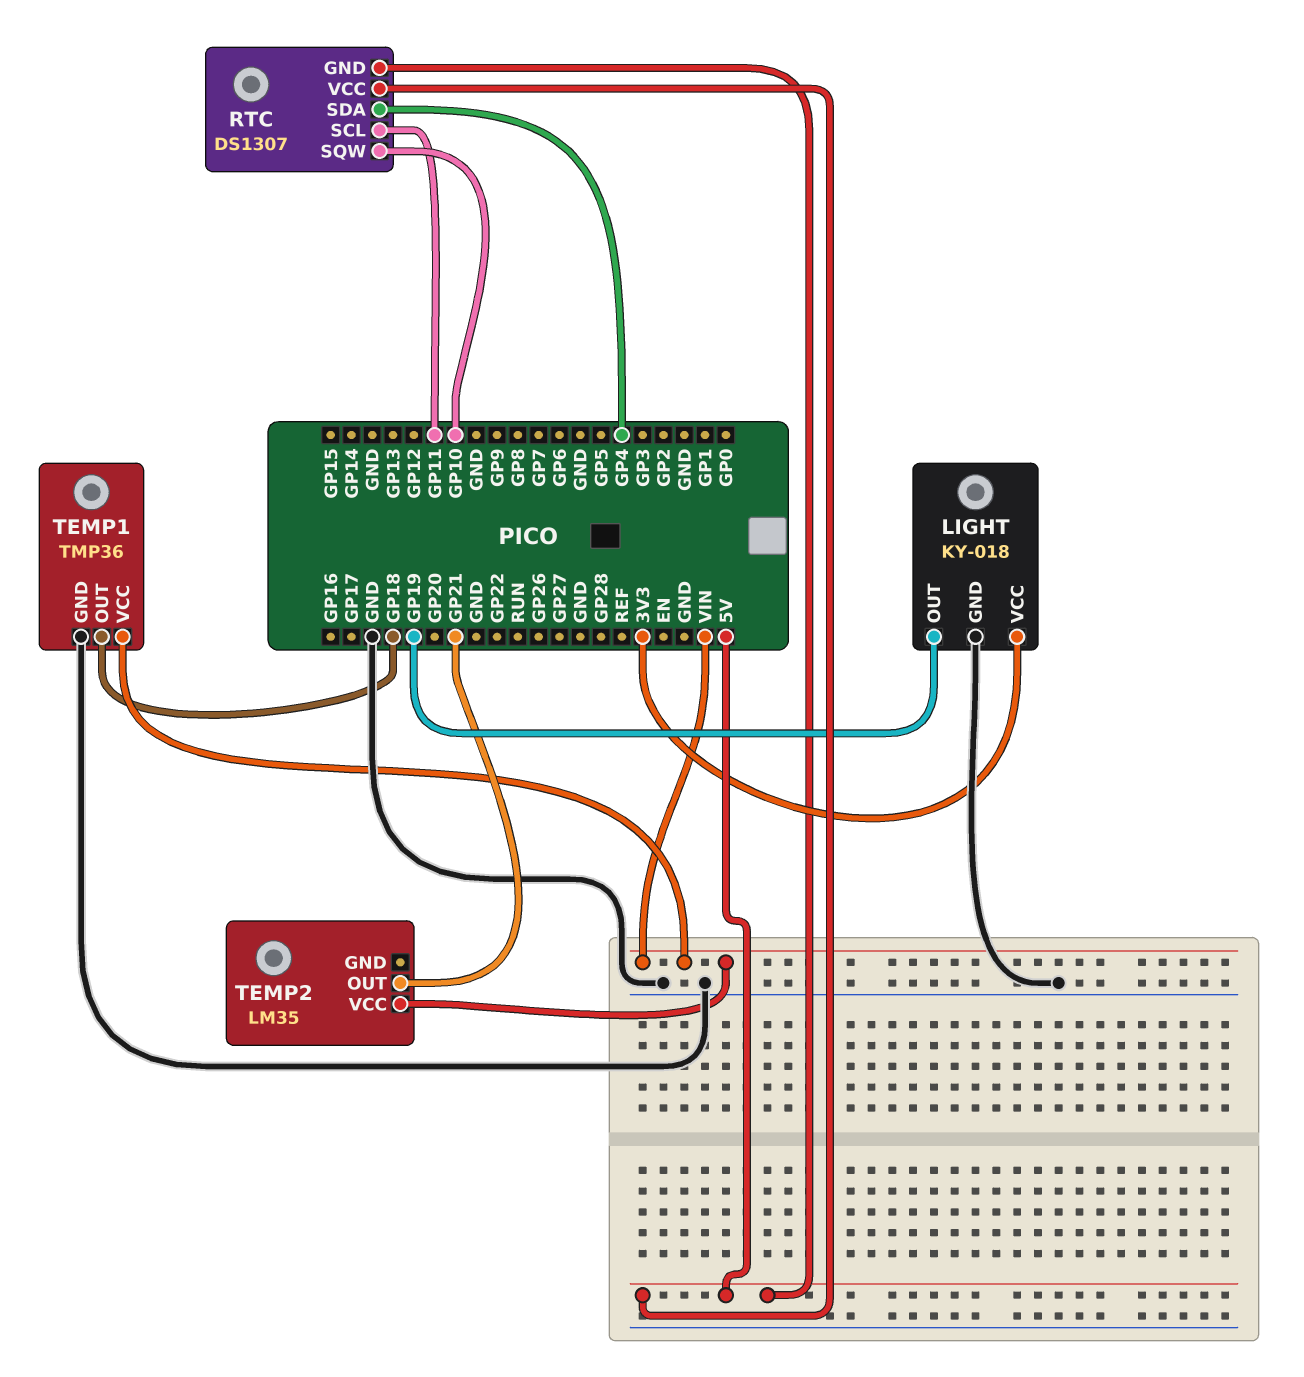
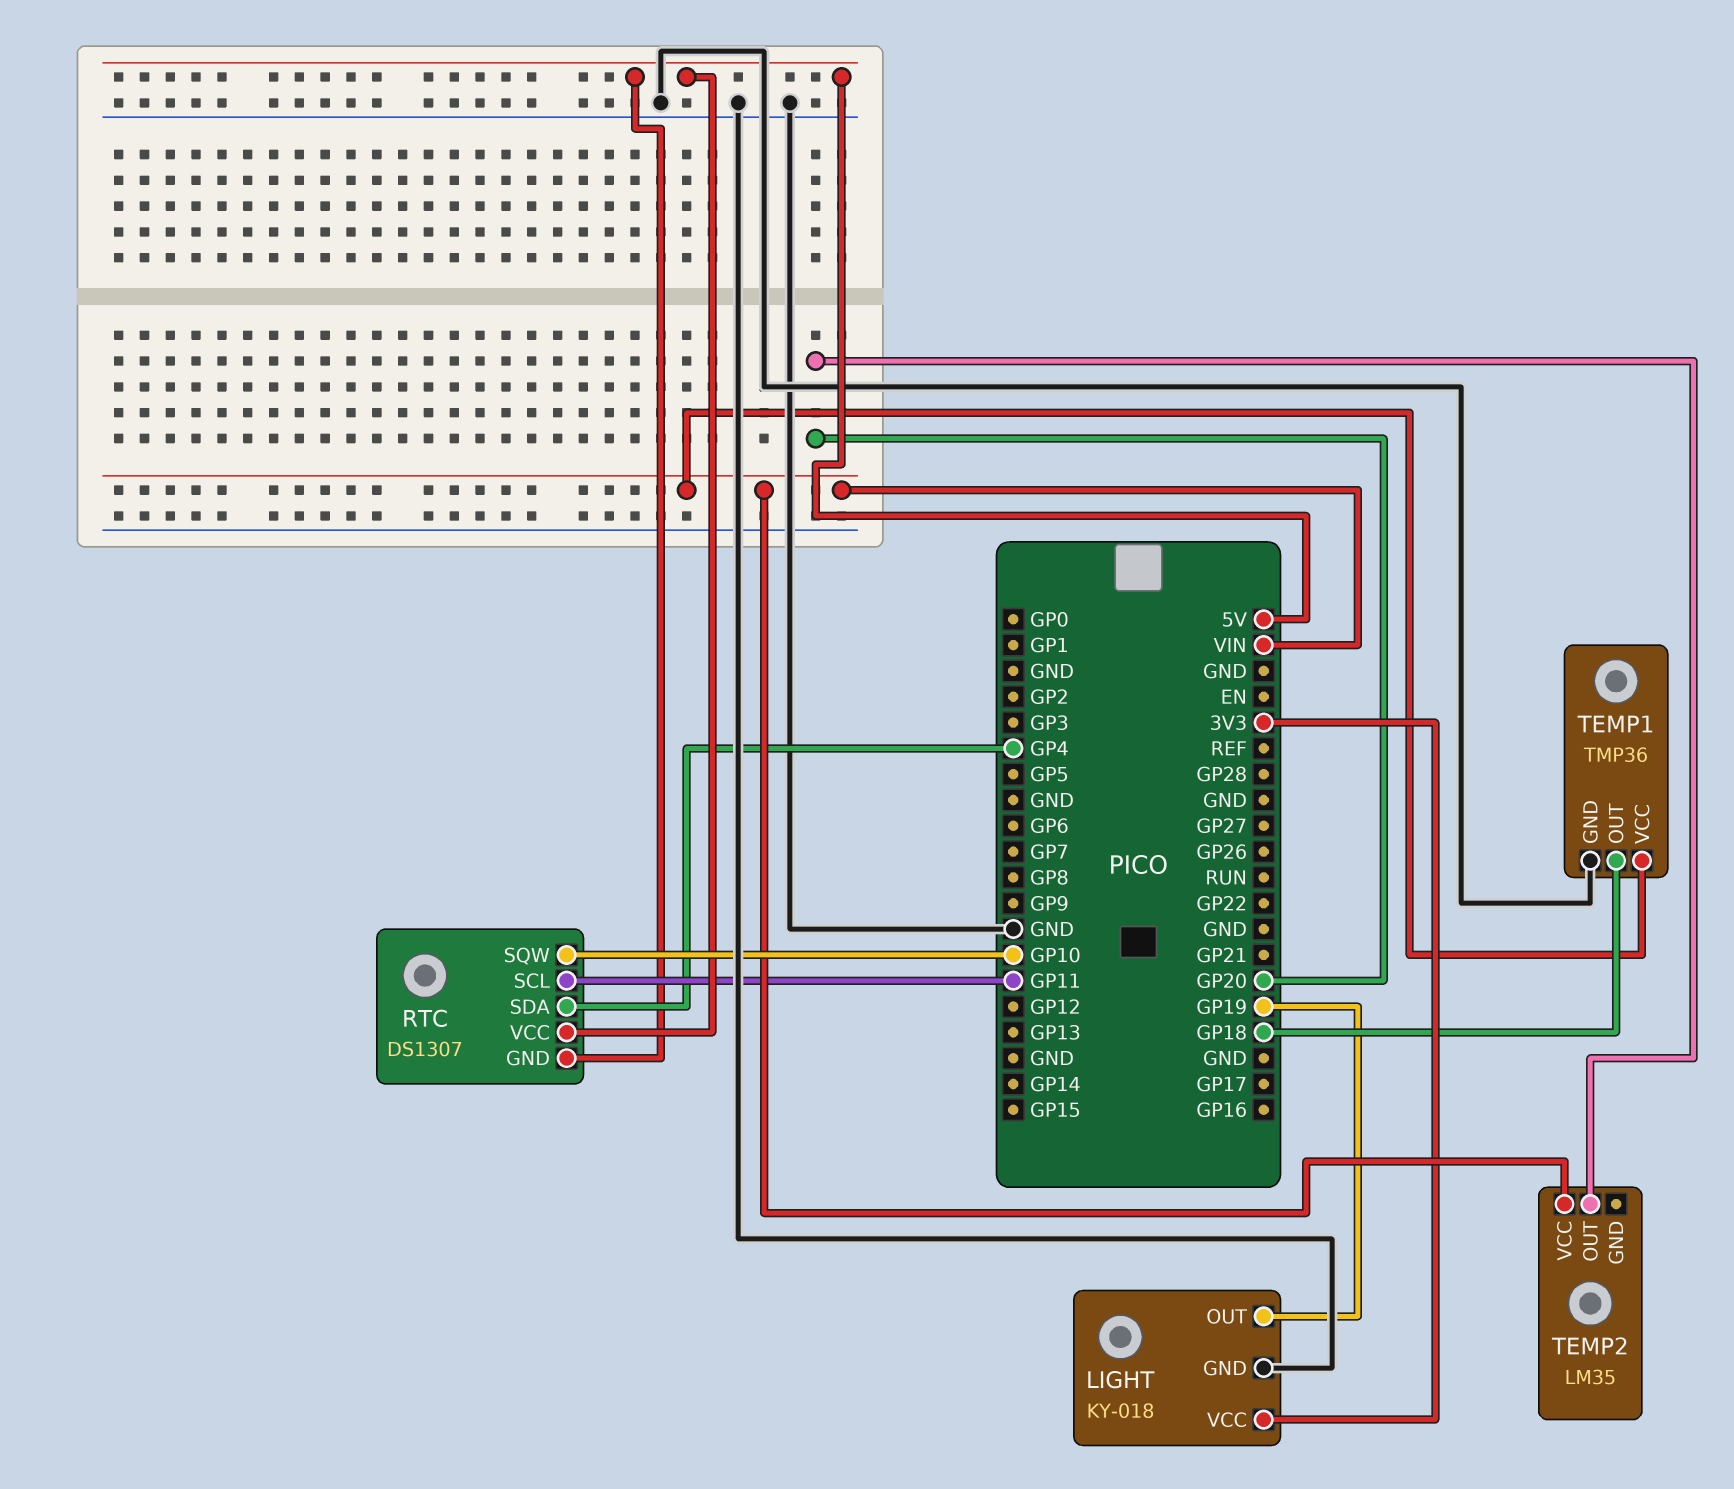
TEMP2 pin OUT: GP21 -> GP20

